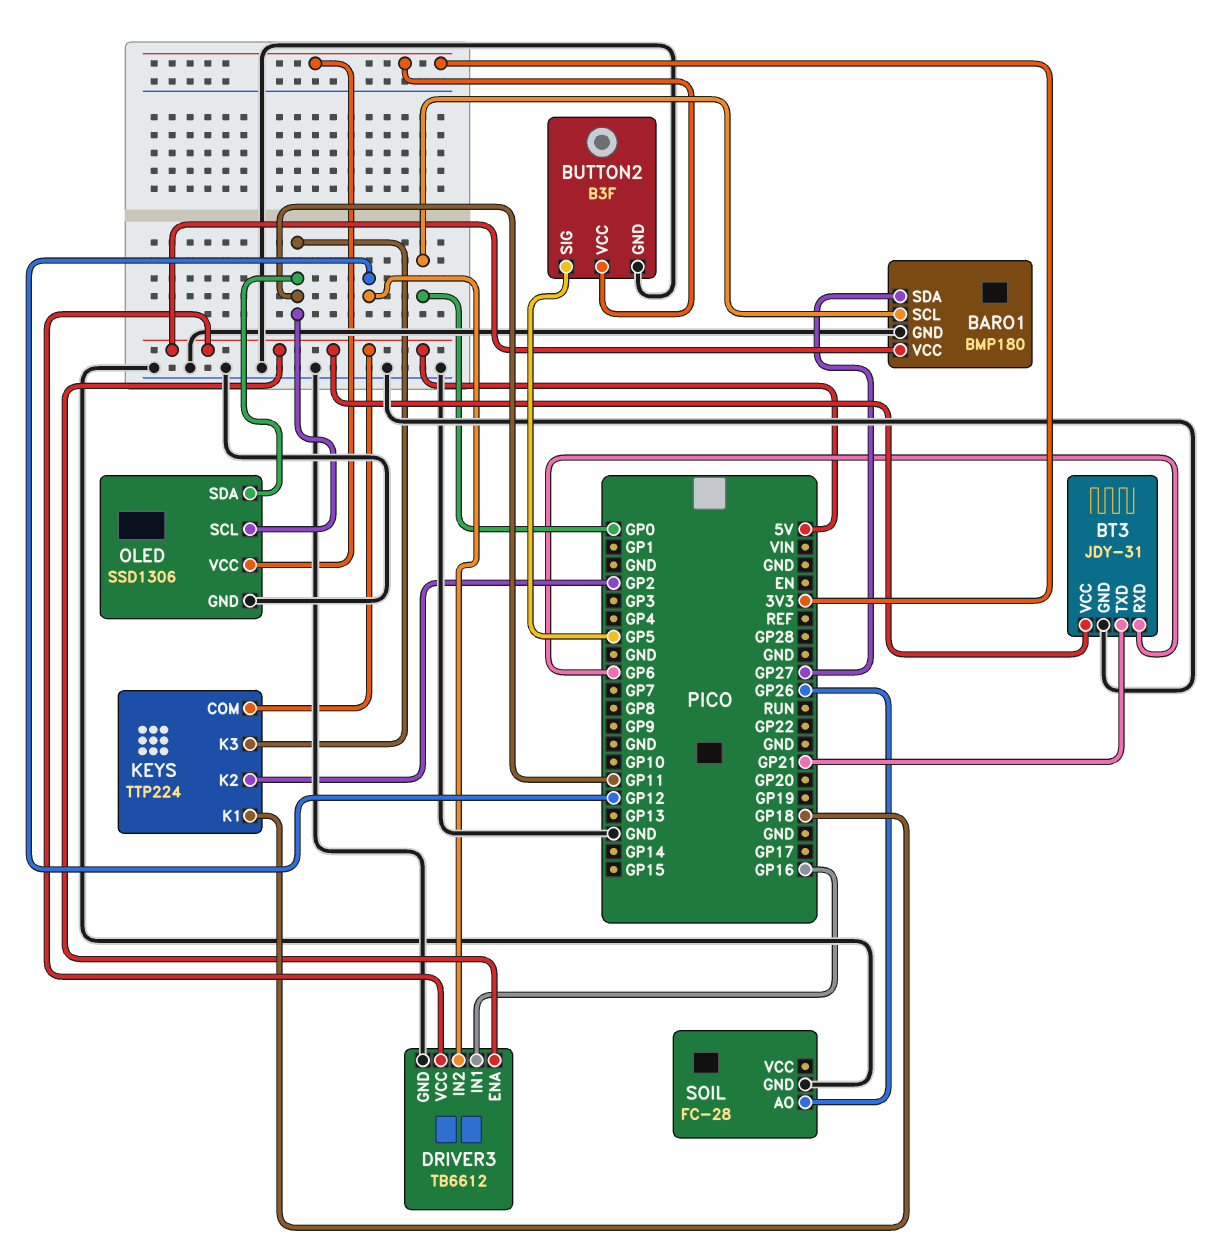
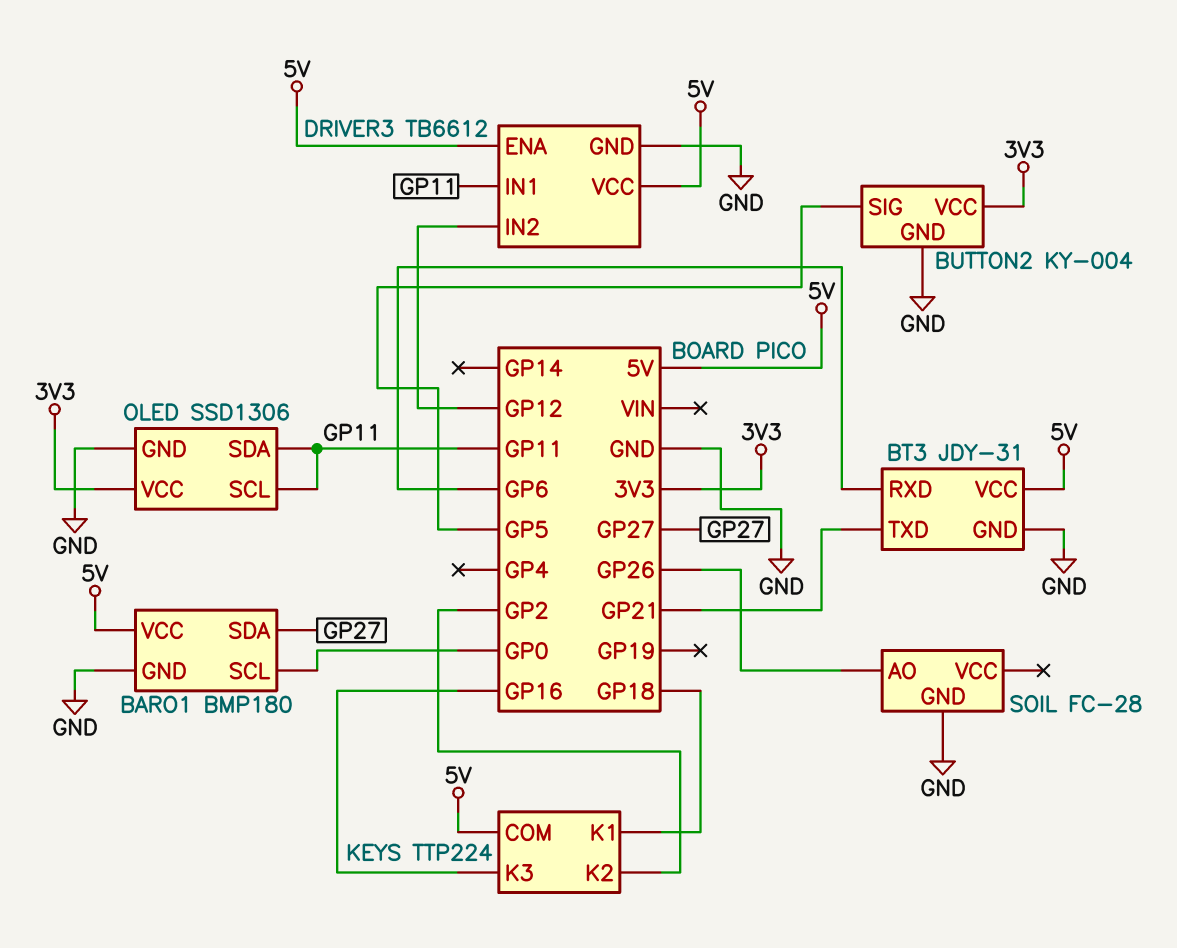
BUTTON2: B3F -> KY-004
DRIVER3 pin IN1: GP16 -> GP11
KEYS pin K3: GP11 -> GP16

